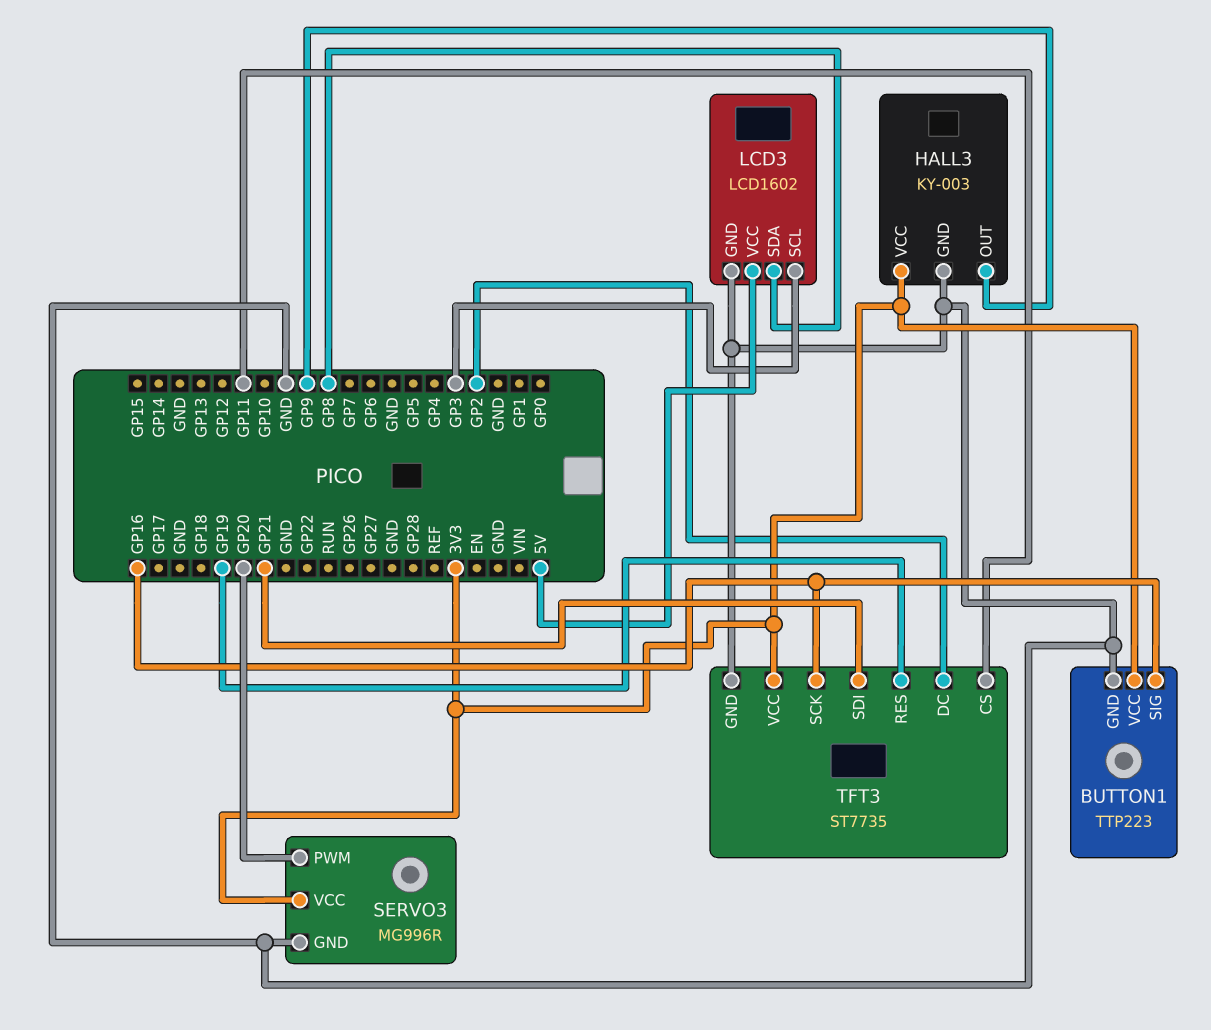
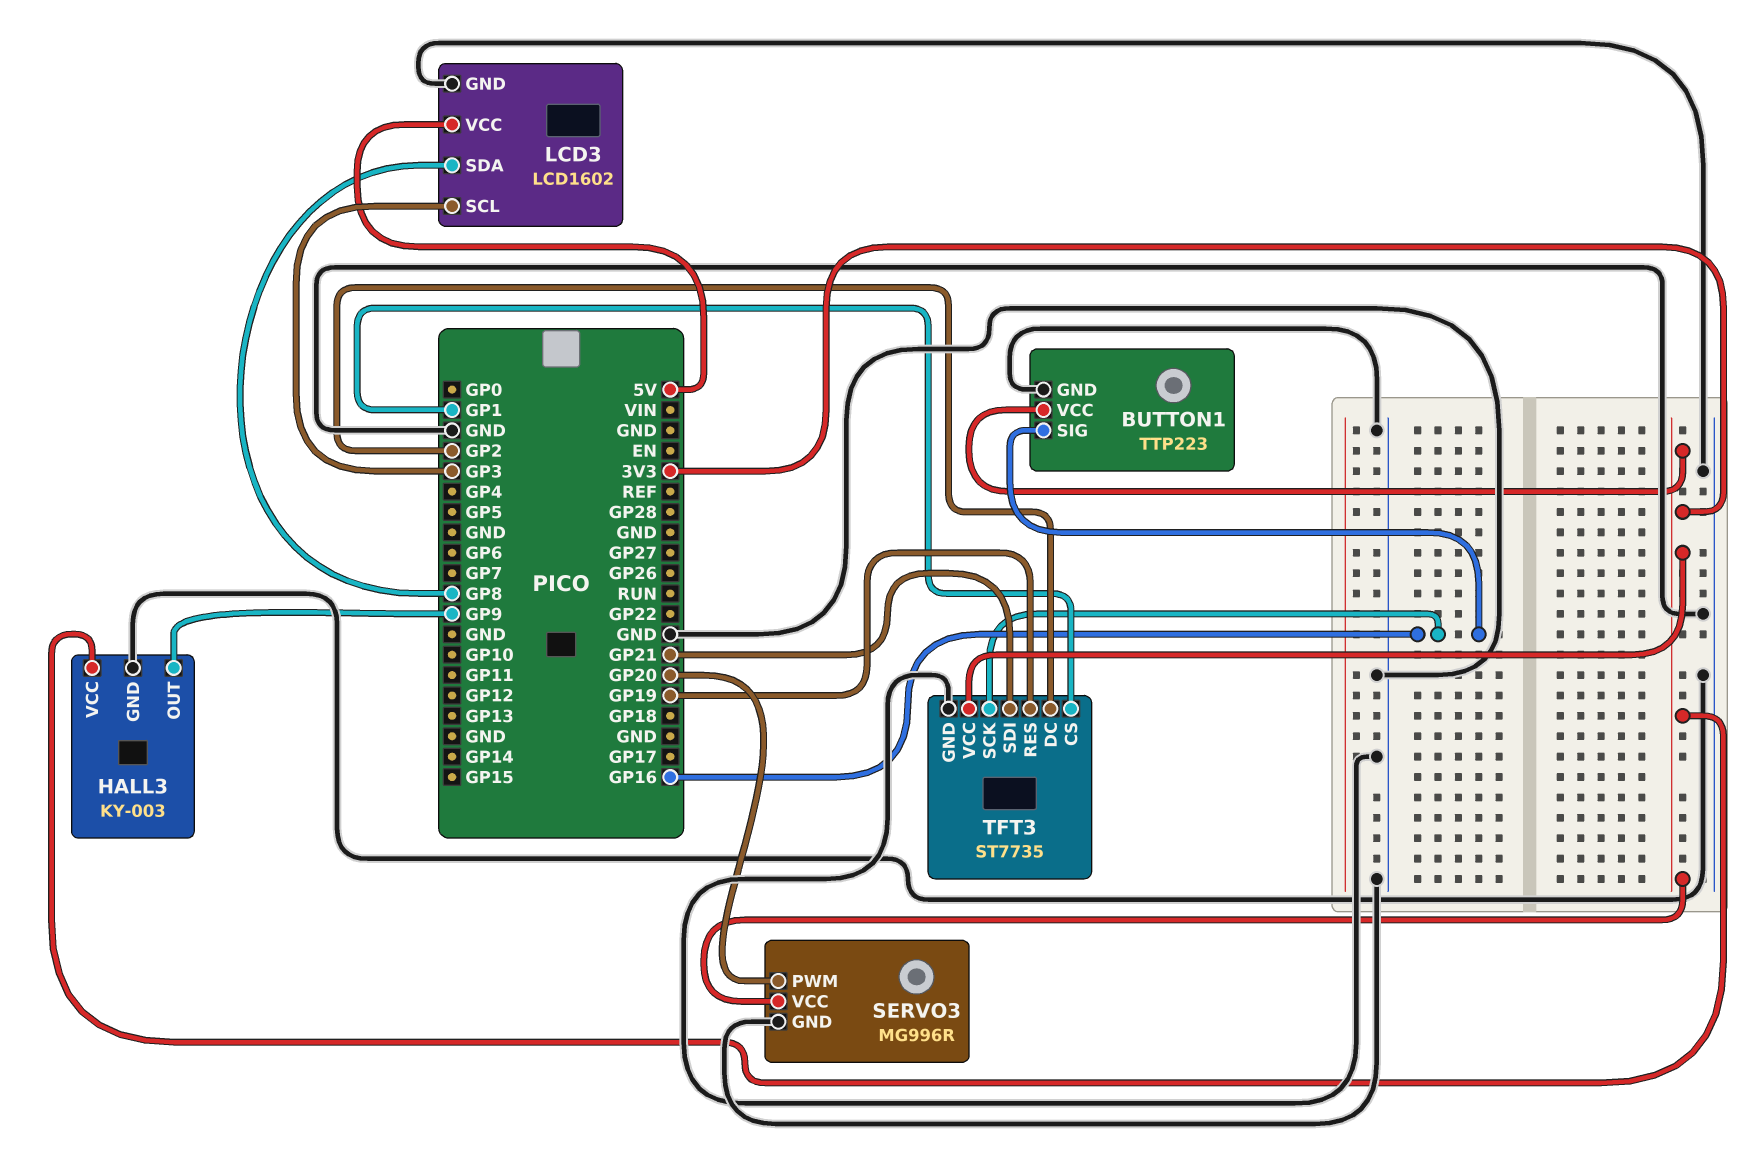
TFT3 pin CS: GP11 -> GP1

